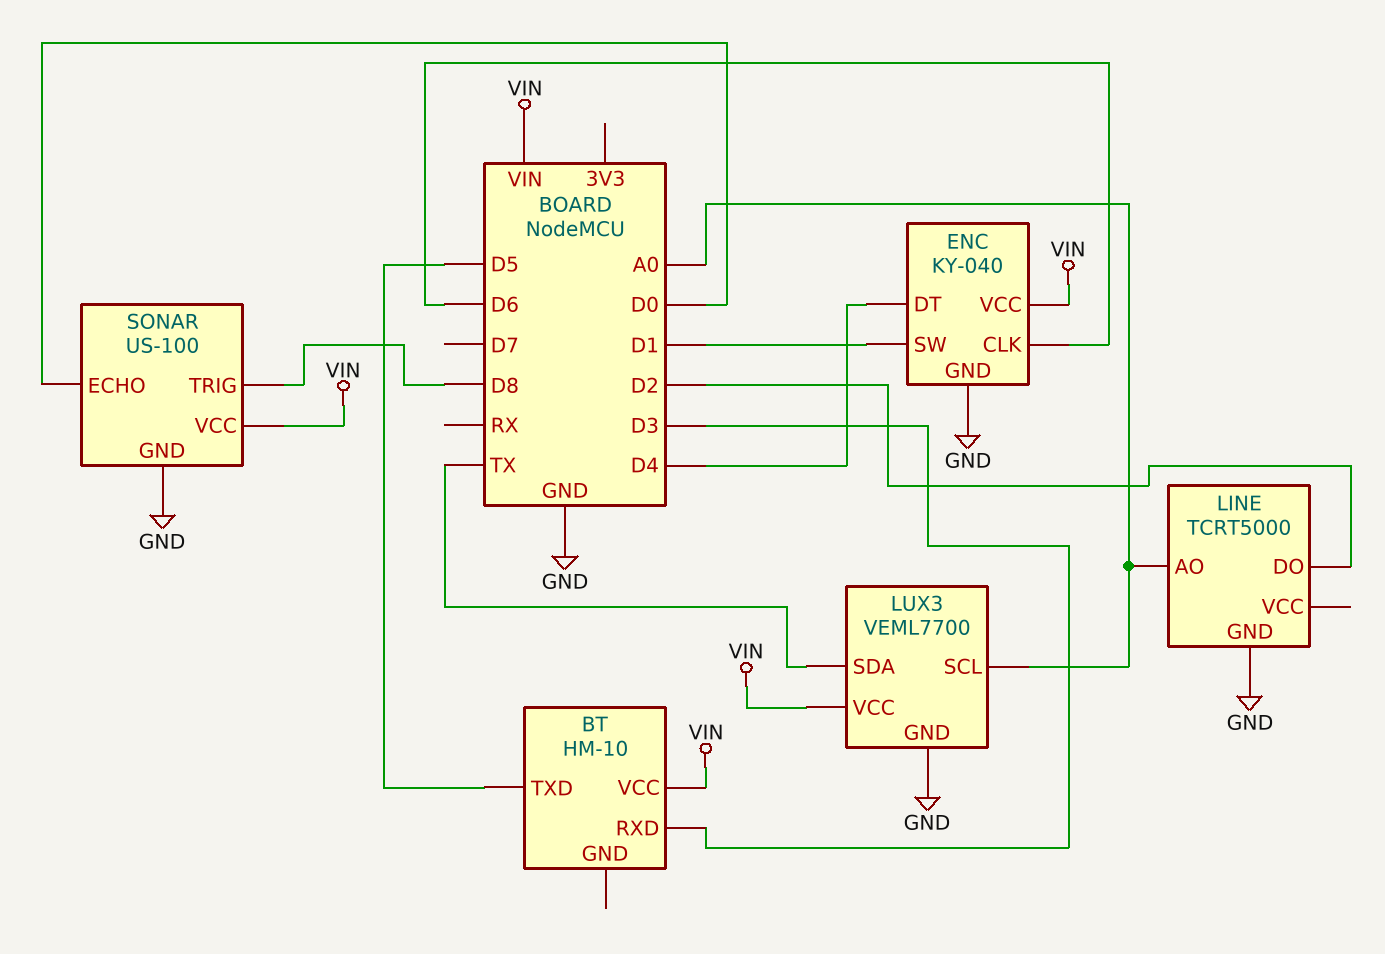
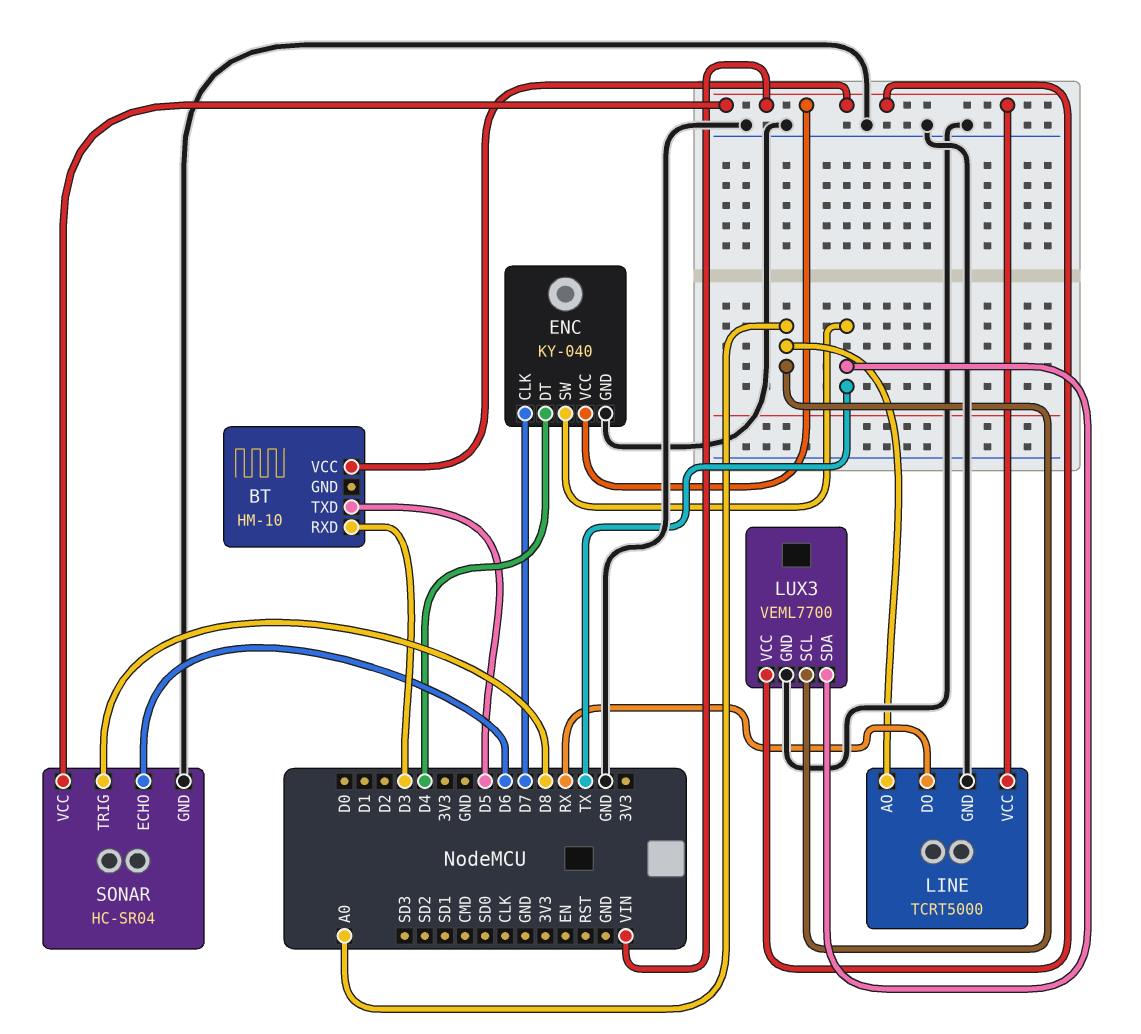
ENC pin CLK: D6 -> D7
ENC pin SW: D1 -> TX
LINE pin DO: D2 -> RX
LINE pin VCC: none -> VIN
SONAR: US-100 -> HC-SR04
SONAR pin ECHO: D0 -> D6

